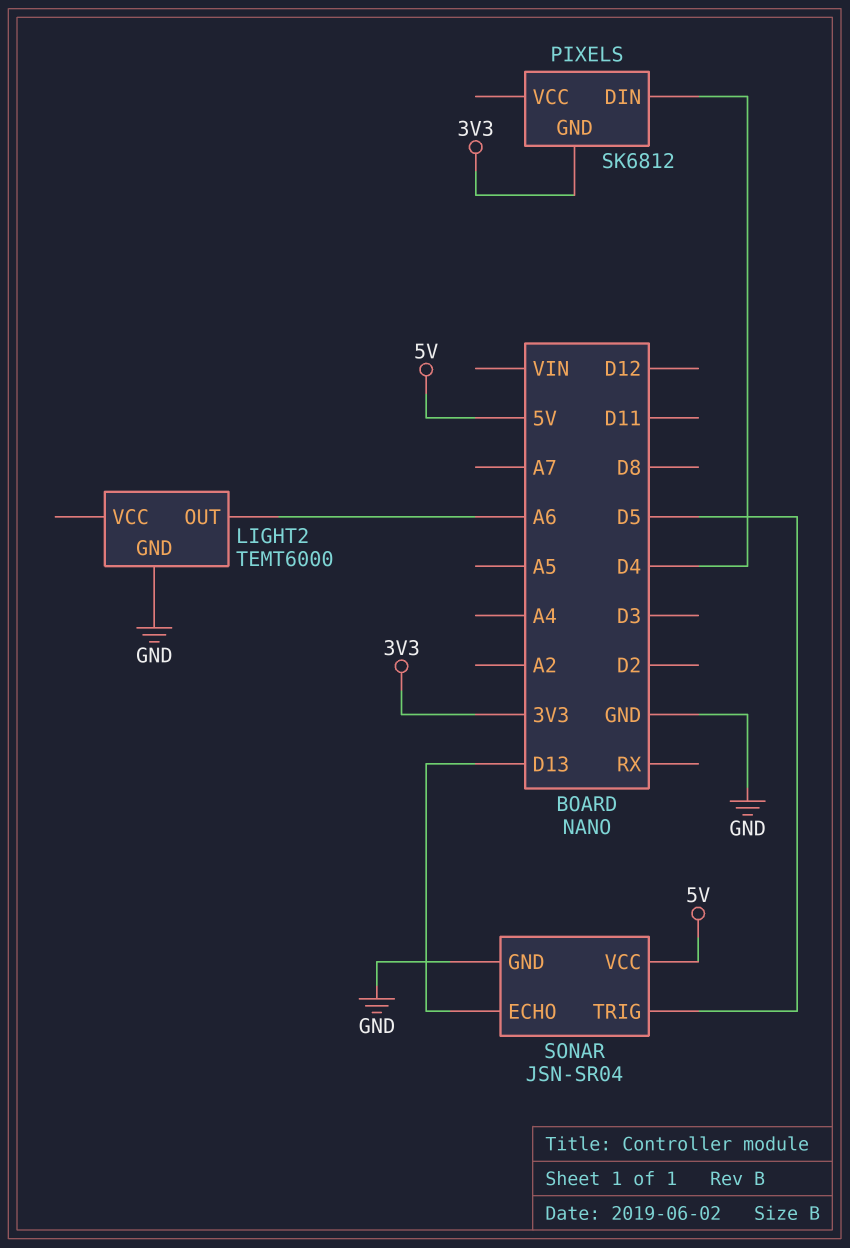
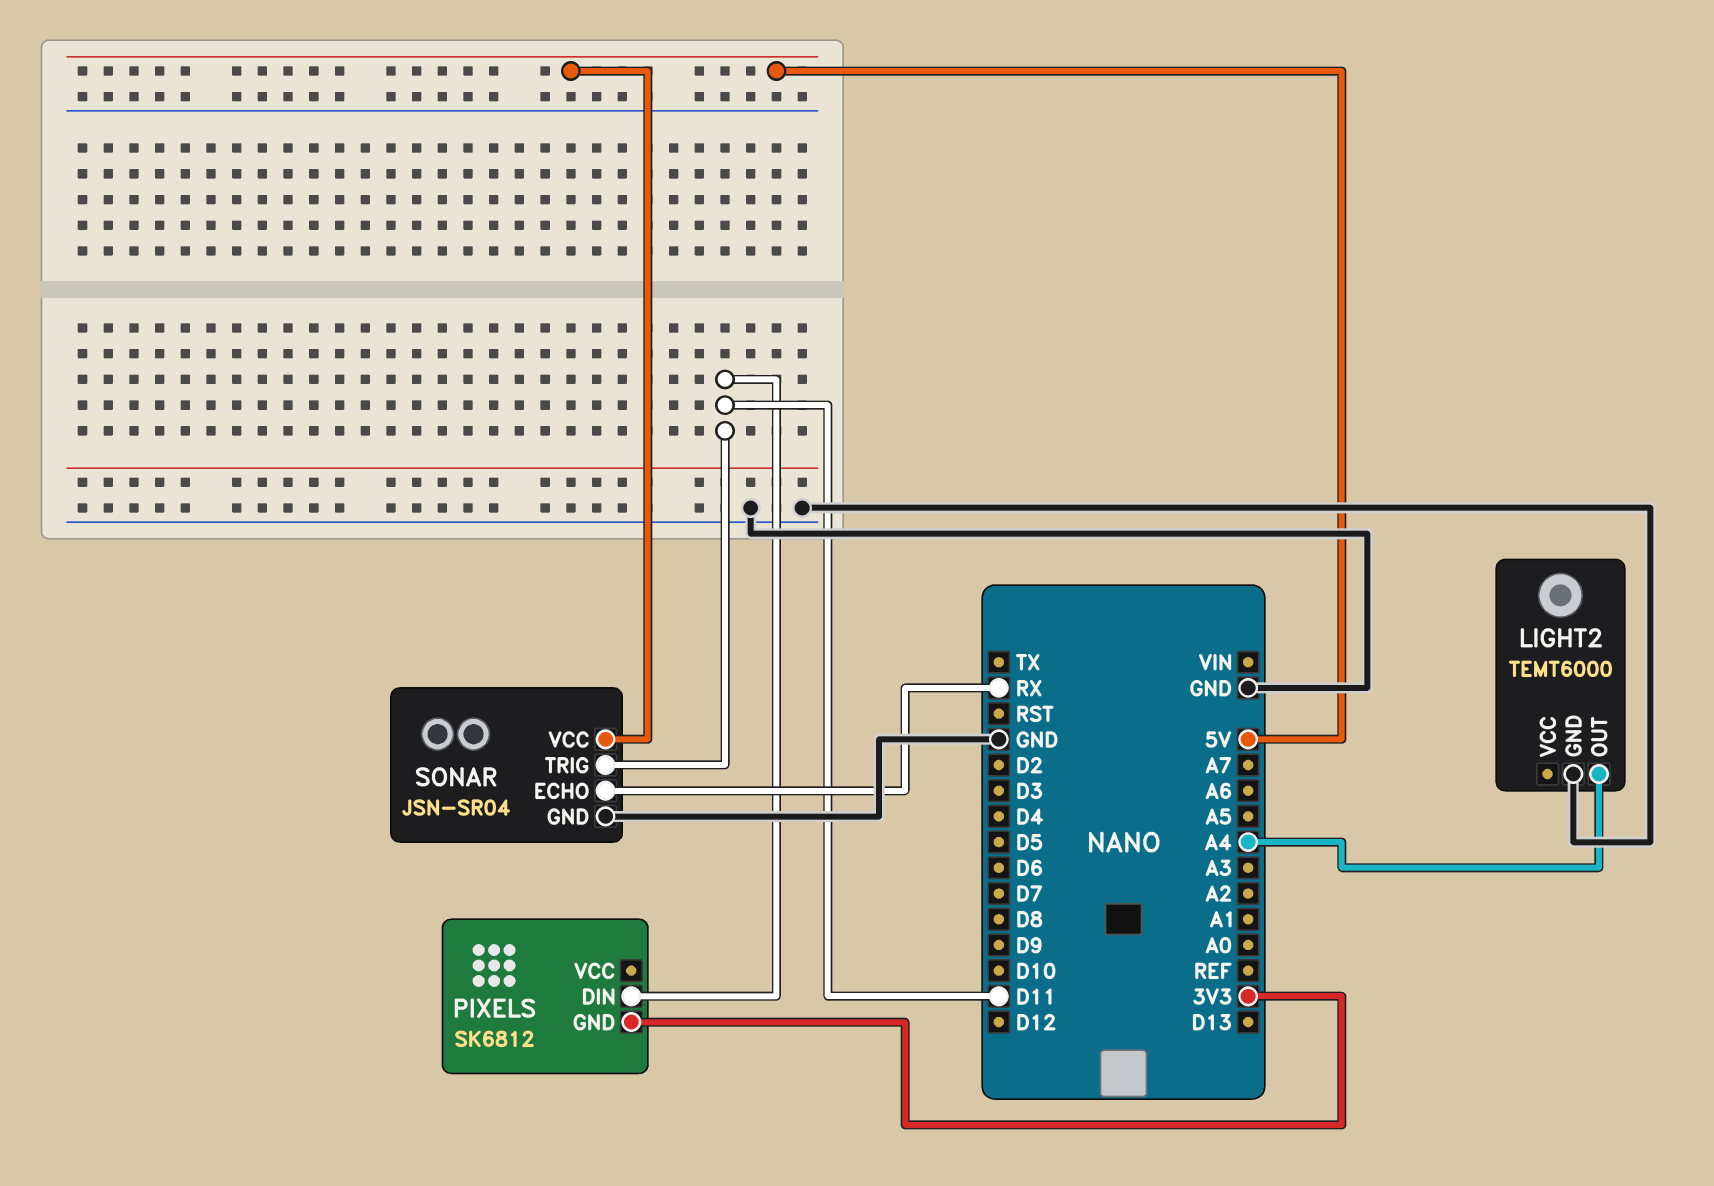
LIGHT2 pin OUT: A6 -> A4
PIXELS pin DIN: D4 -> D11
SONAR pin ECHO: D13 -> RX
SONAR pin TRIG: D5 -> D11

